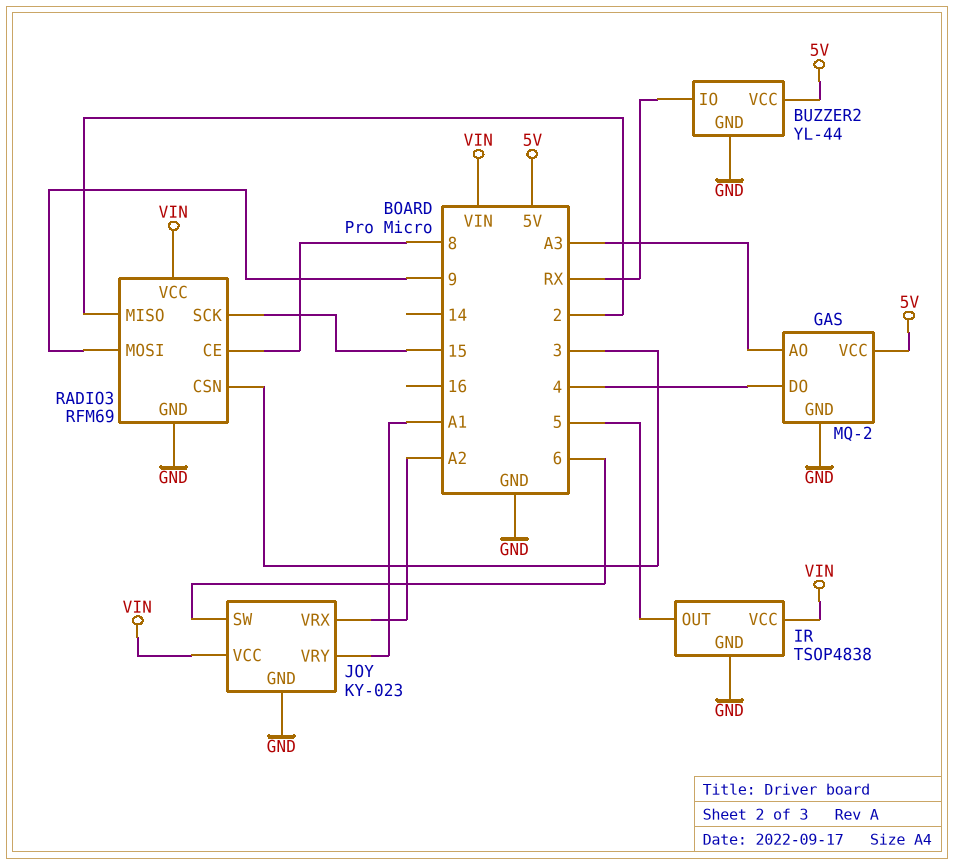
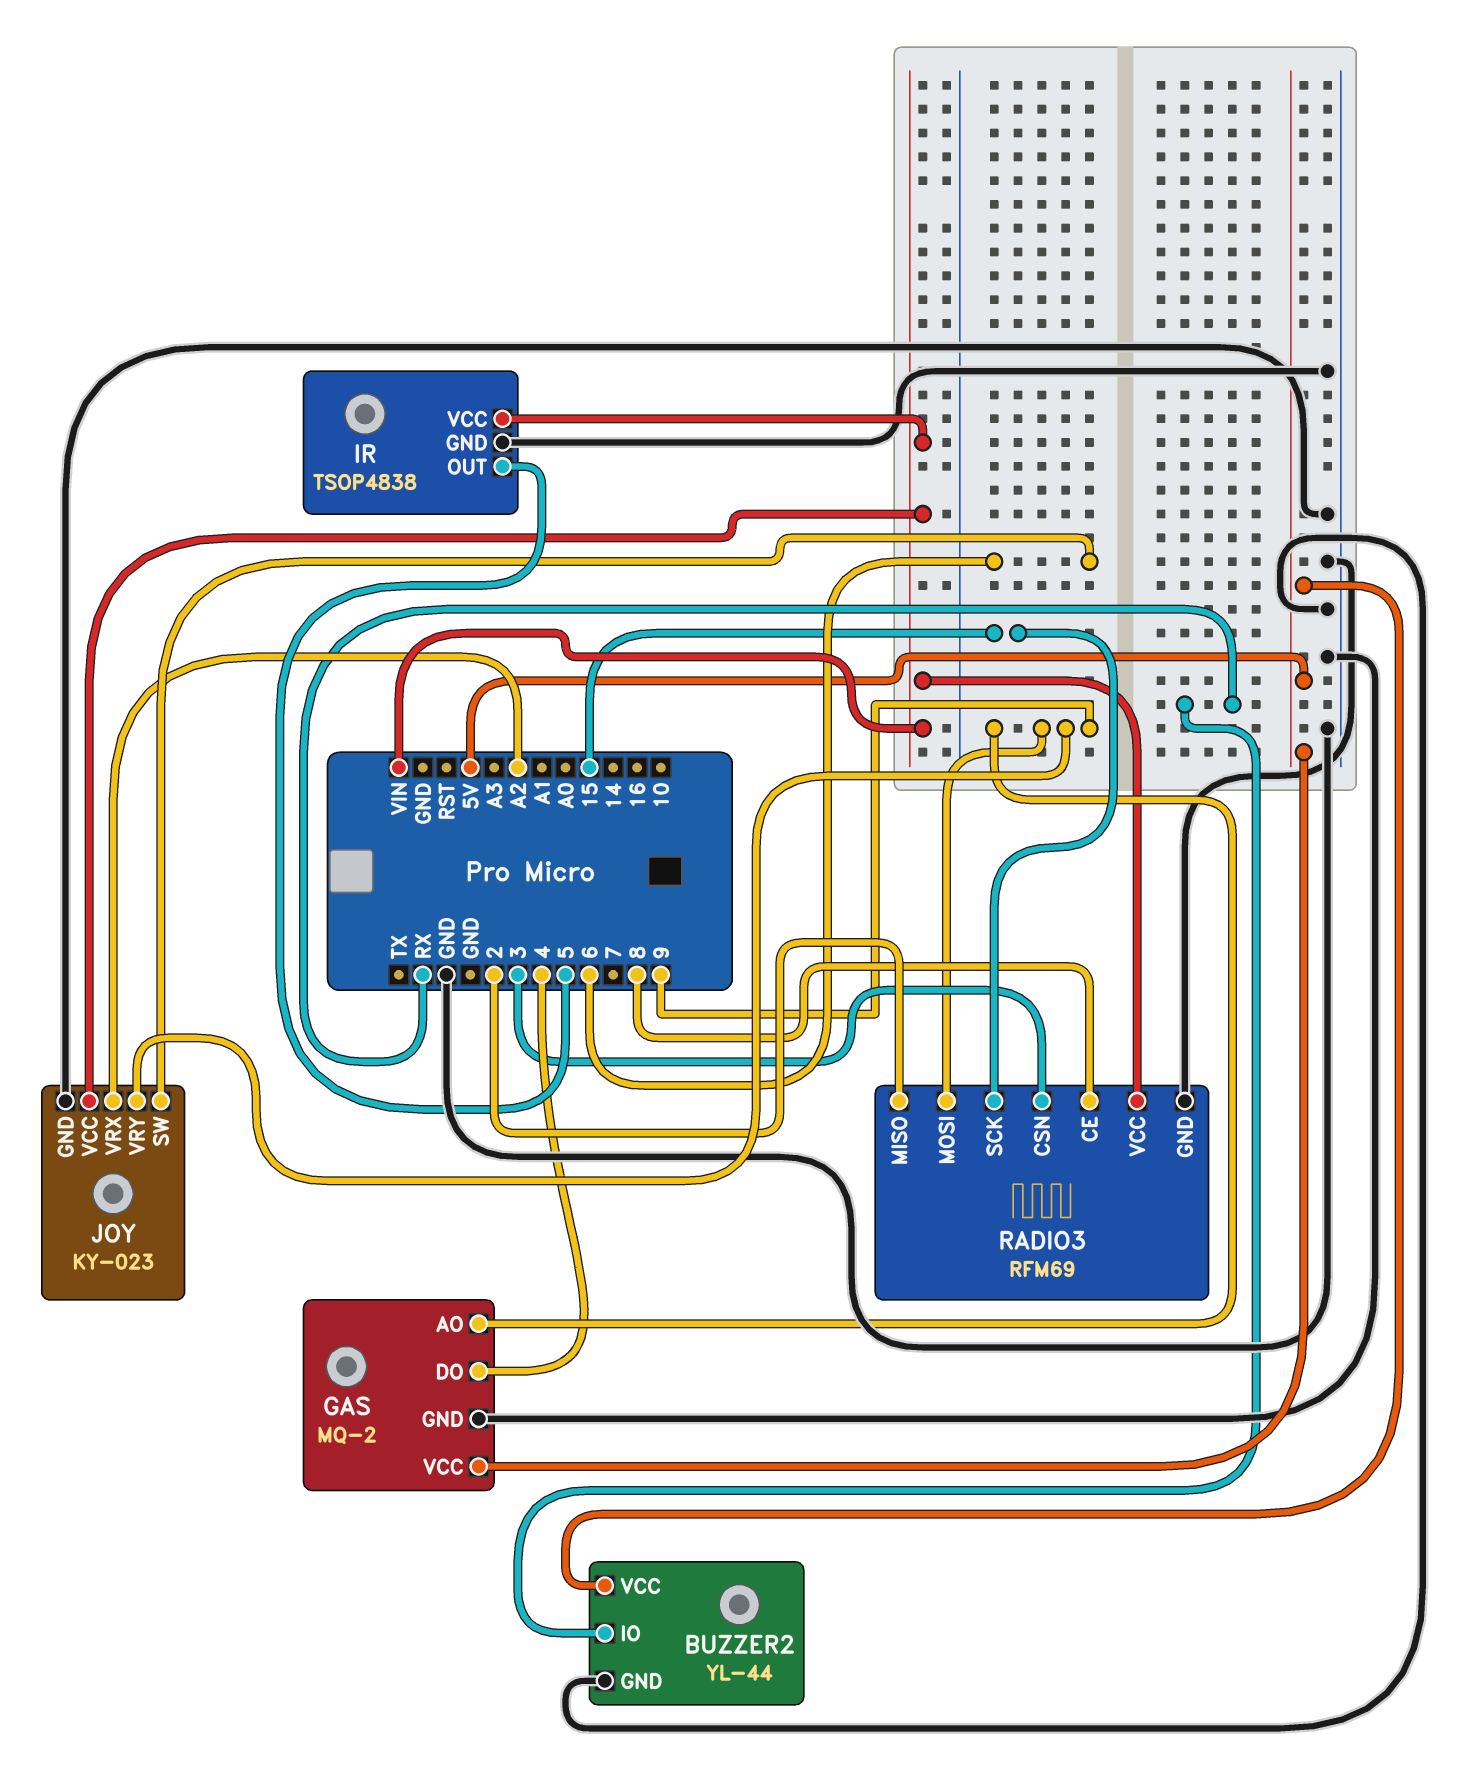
GAS pin AO: A3 -> 9
JOY pin VRY: A1 -> 9

